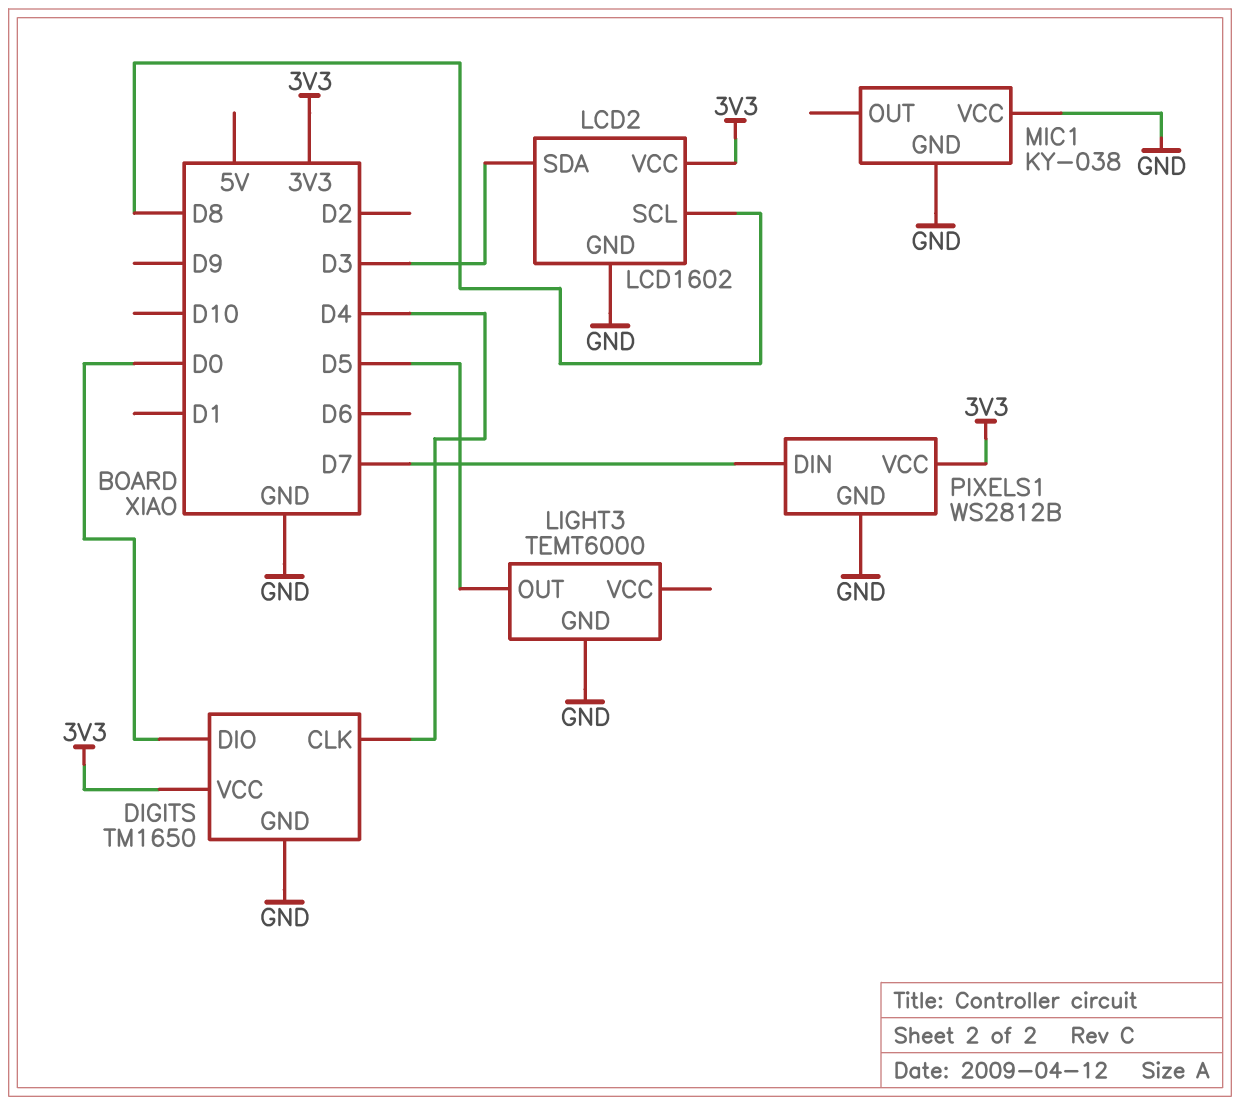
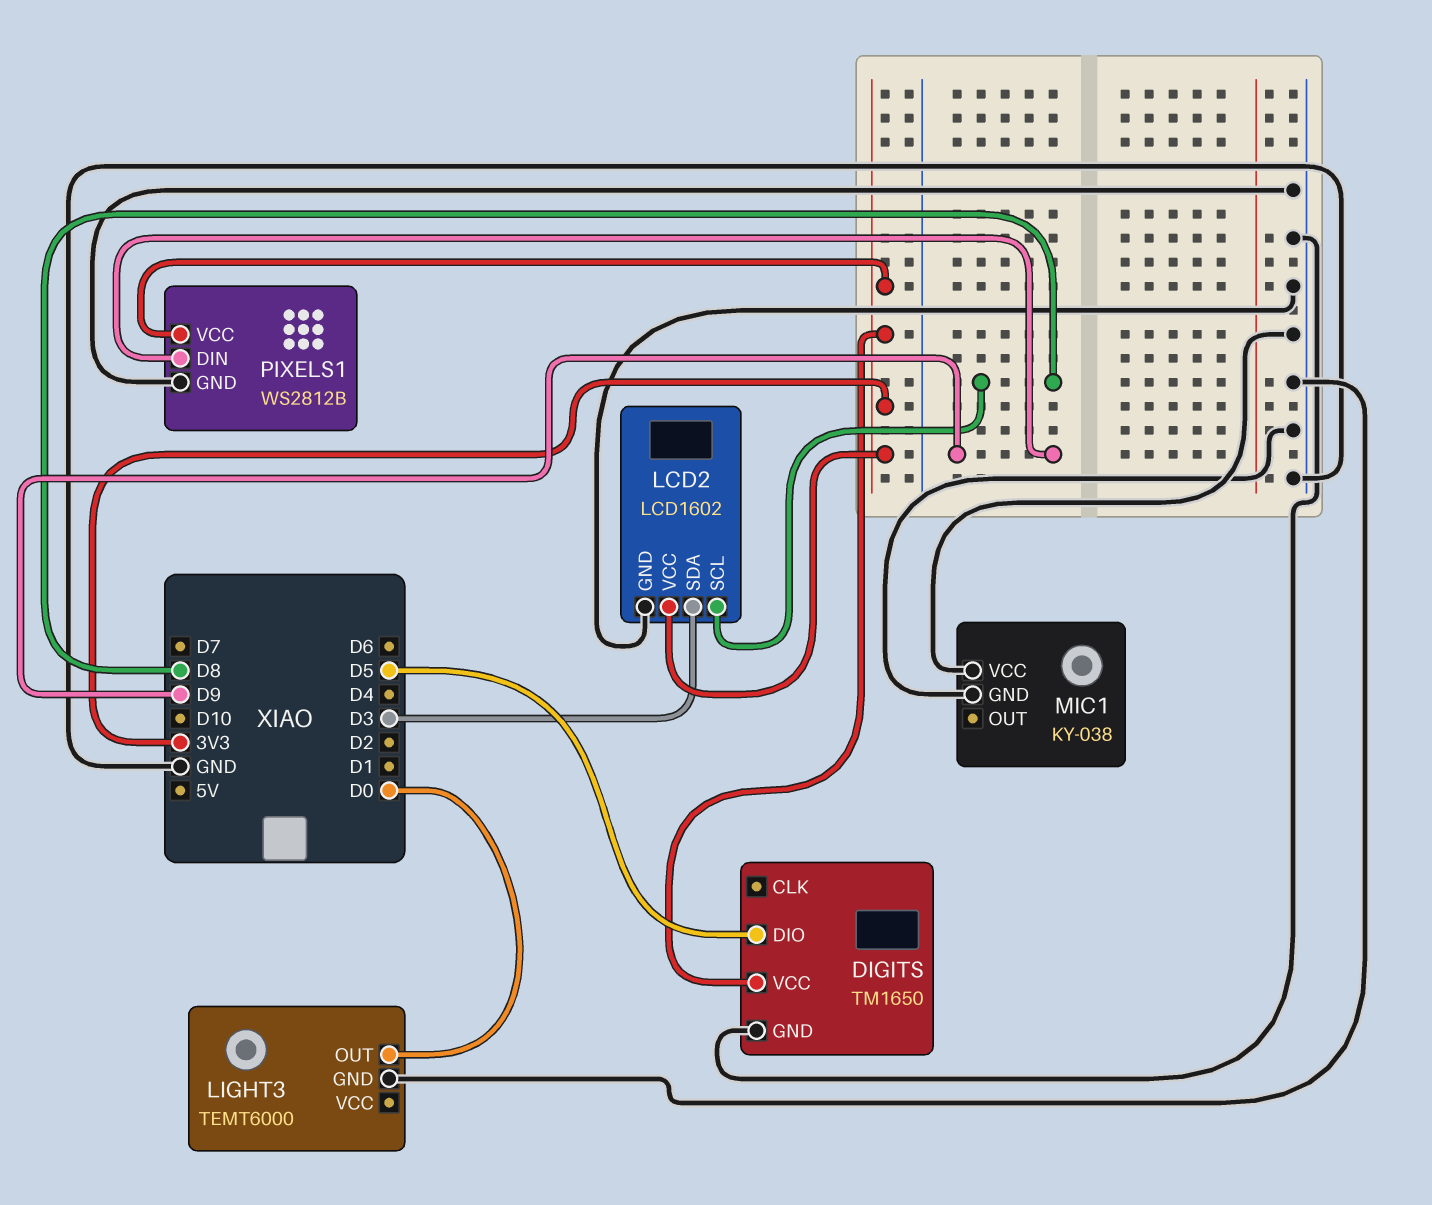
DIGITS pin CLK: D4 -> none
DIGITS pin DIO: D0 -> D5
LIGHT3 pin OUT: D5 -> D0
PIXELS1 pin DIN: D7 -> D9

